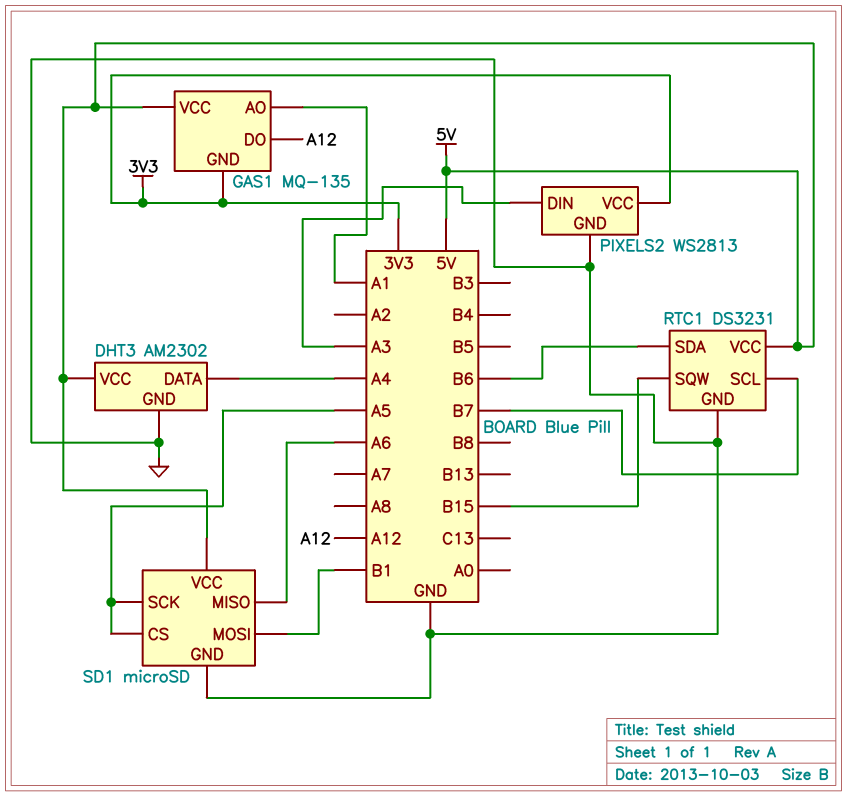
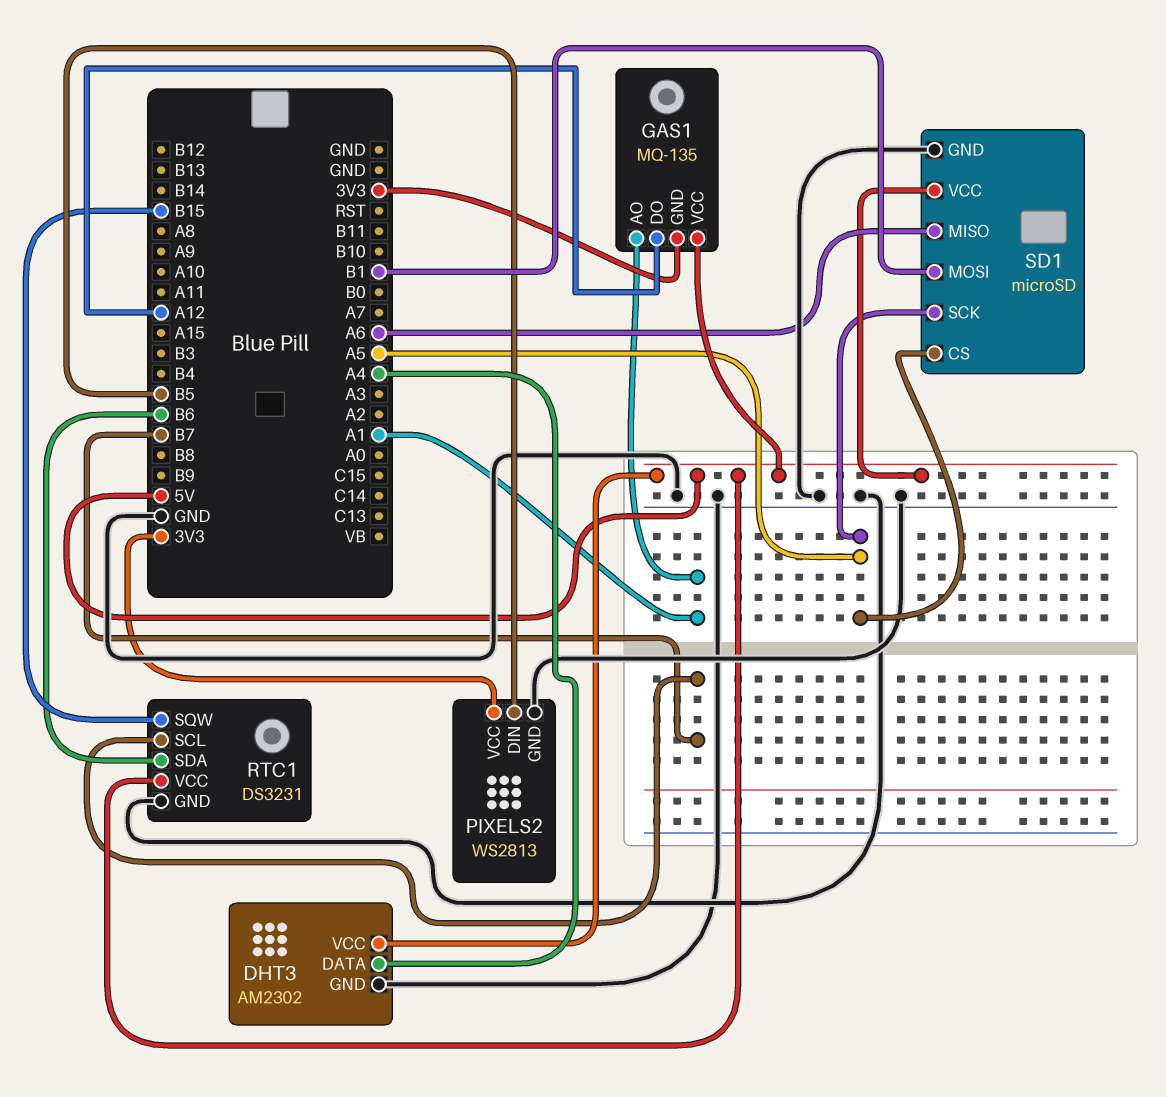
PIXELS2 pin DIN: A3 -> B5

